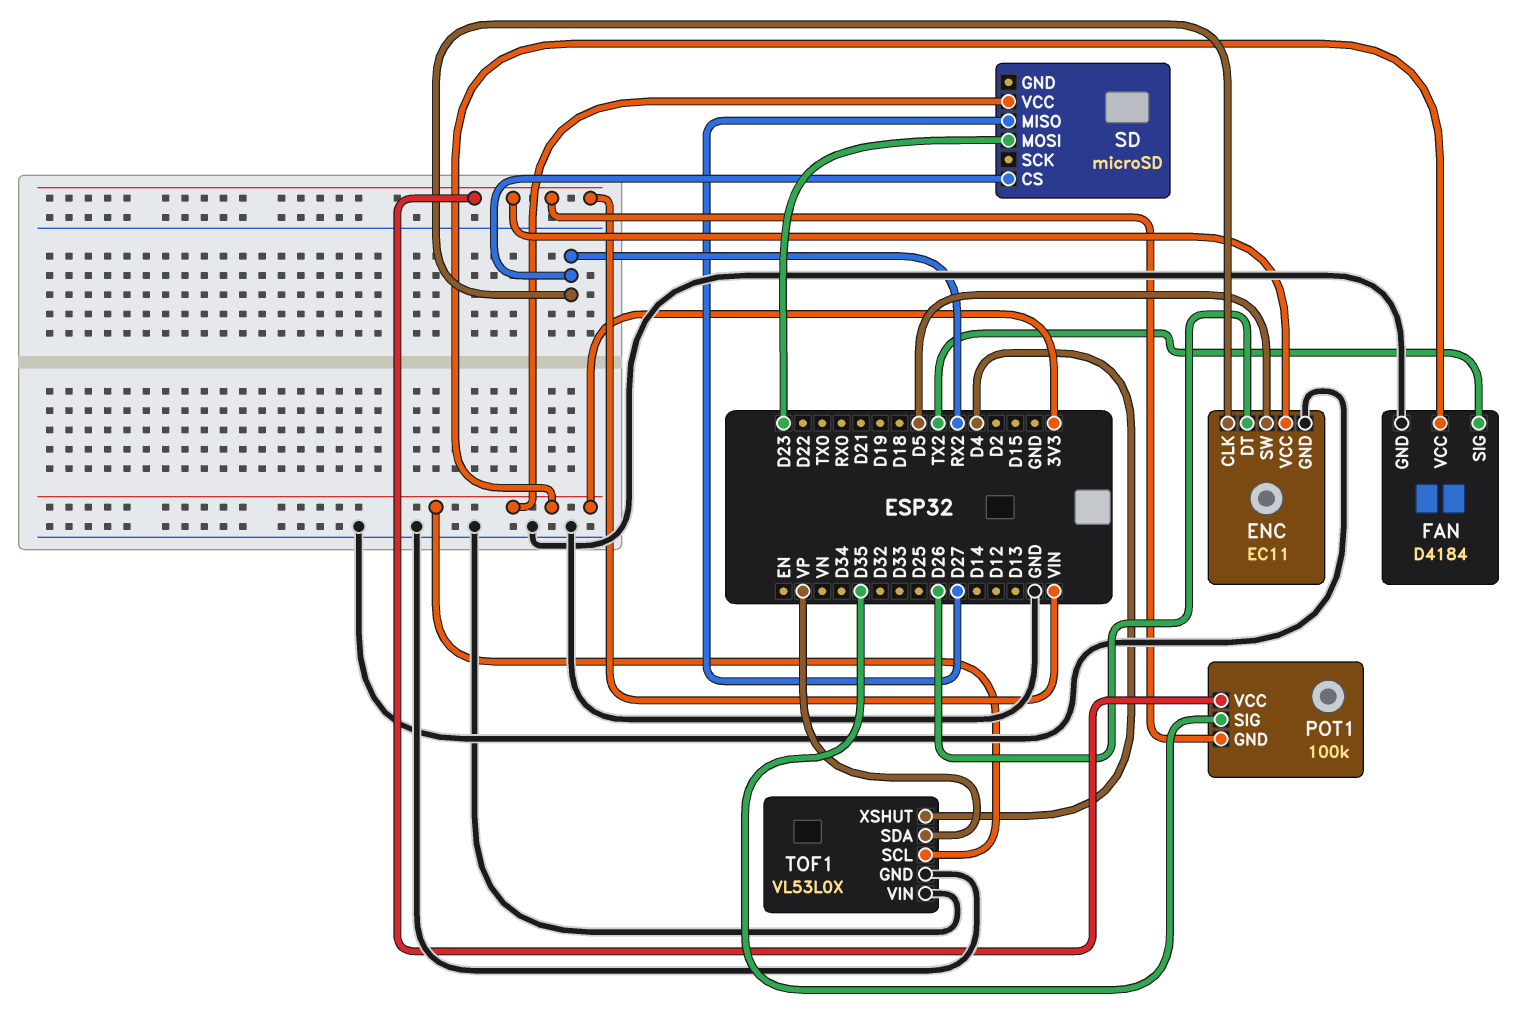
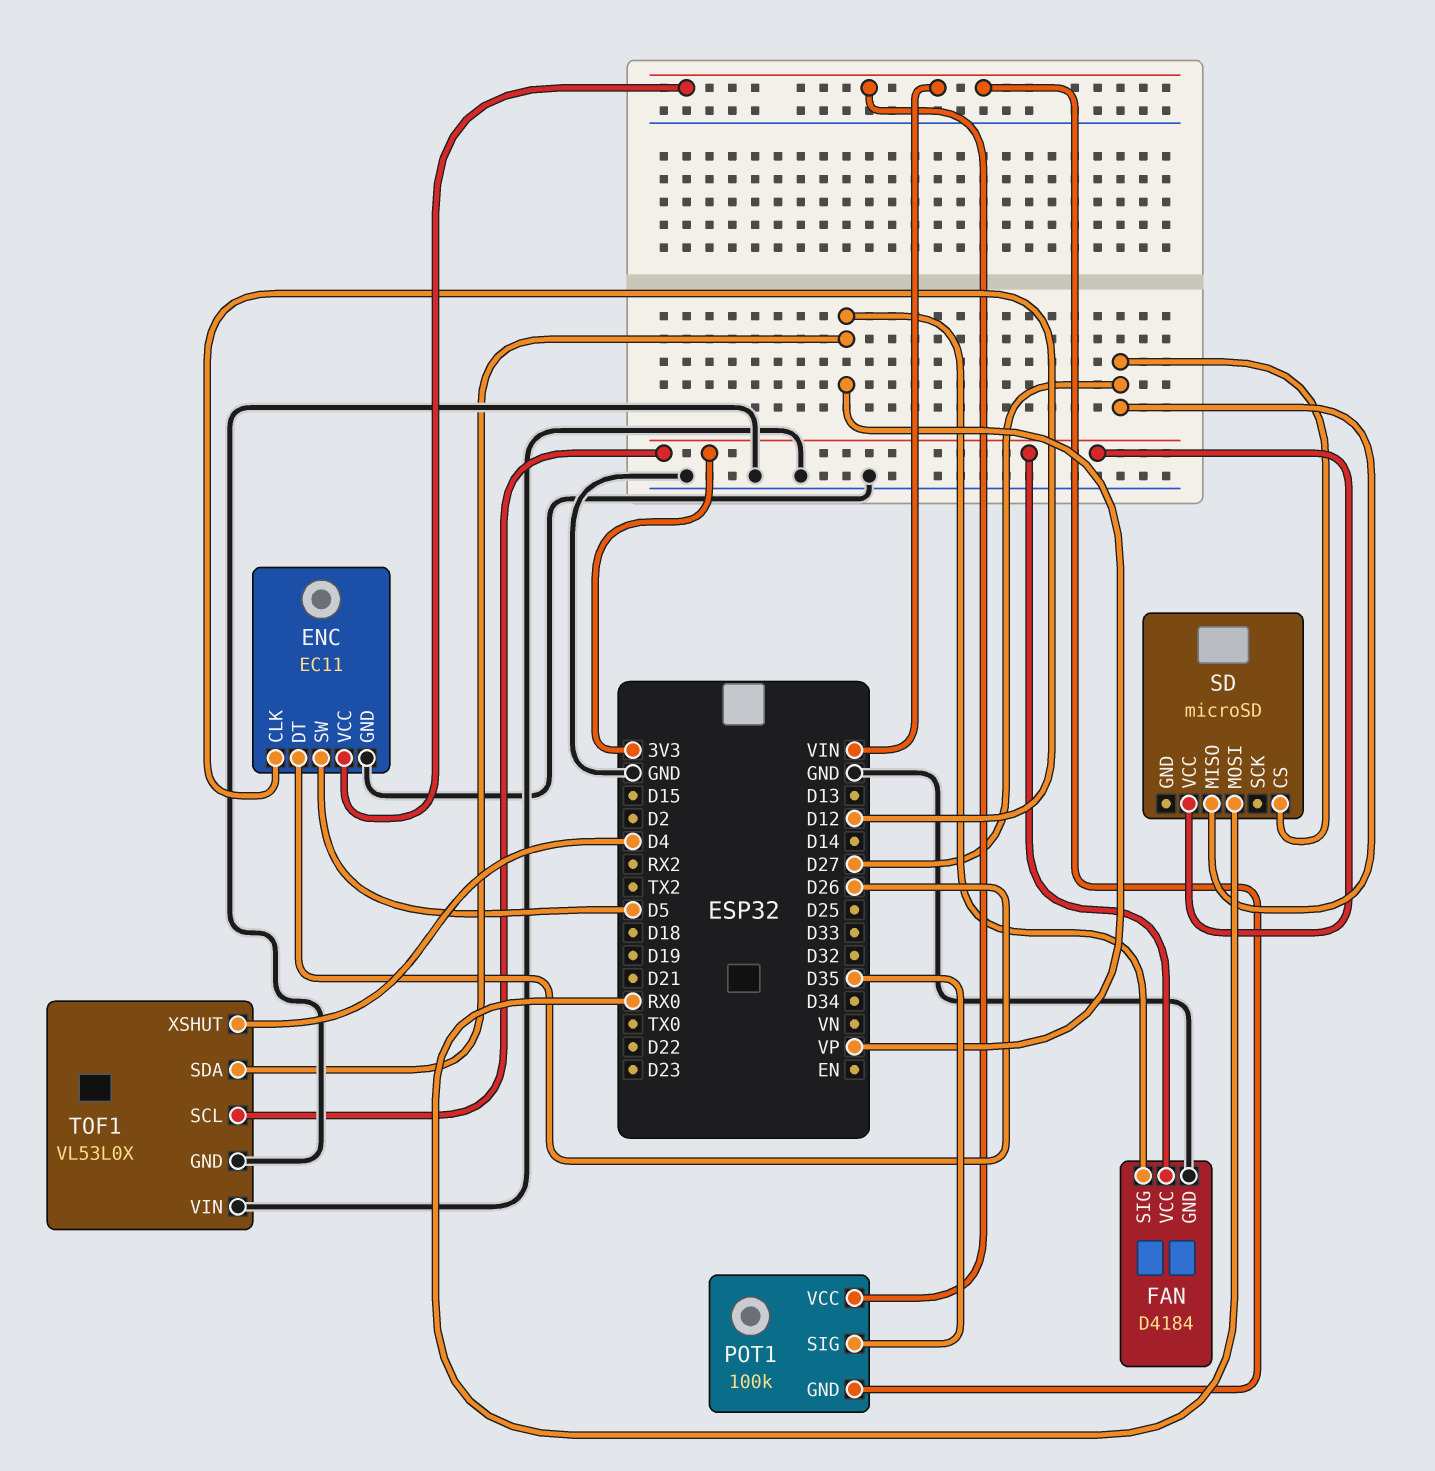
ENC pin CLK: RX2 -> D12
FAN pin SIG: TX2 -> VP
SD pin CS: RX2 -> D27
SD pin MOSI: D23 -> RX0

